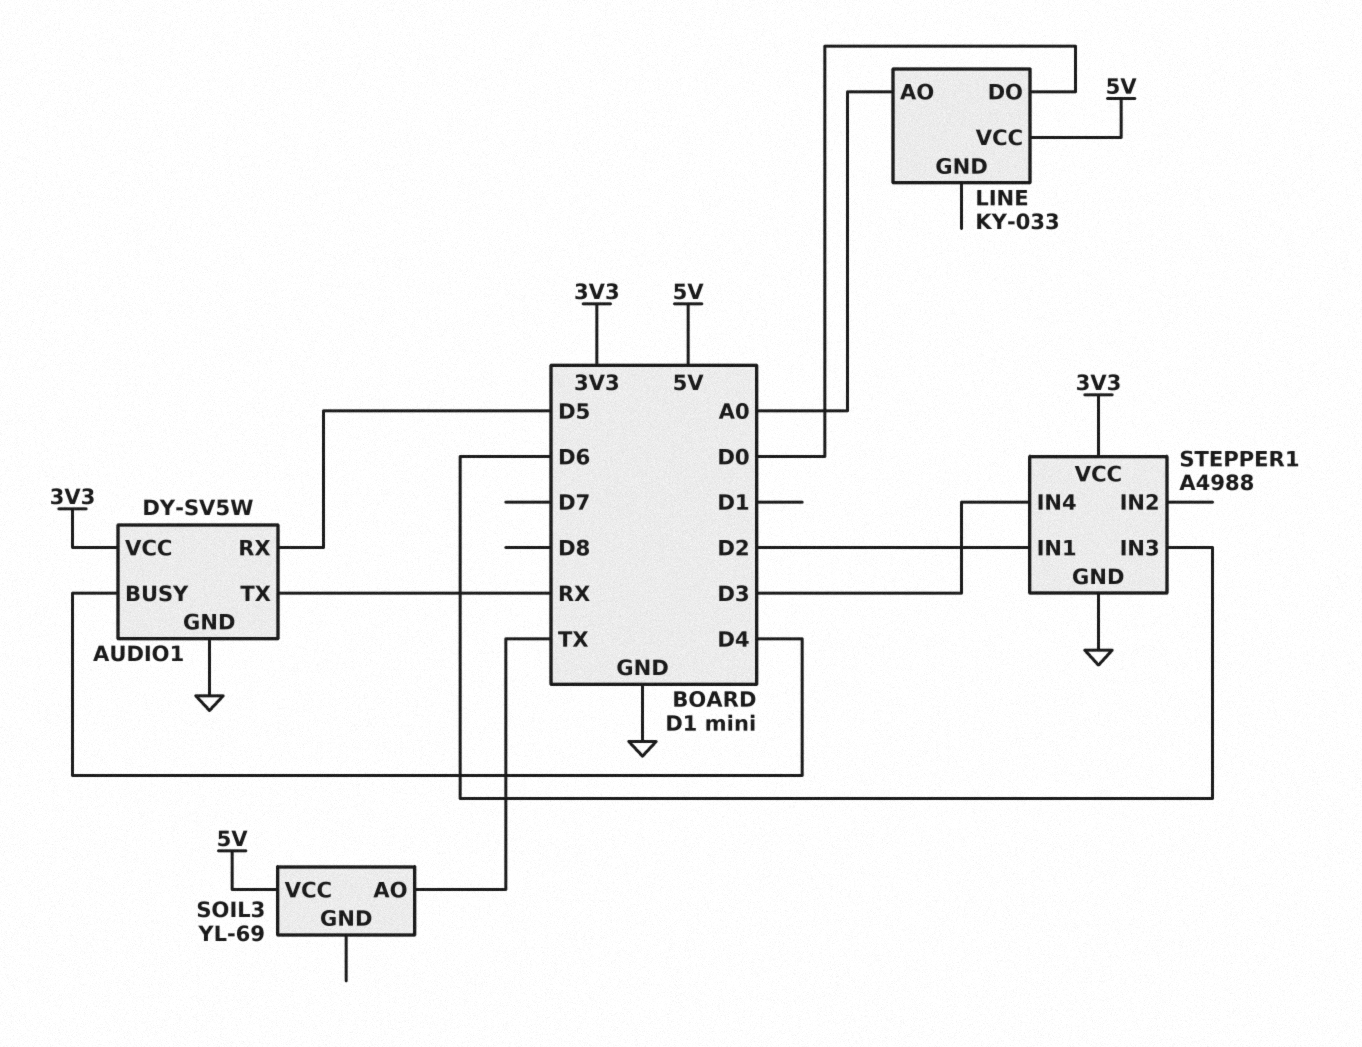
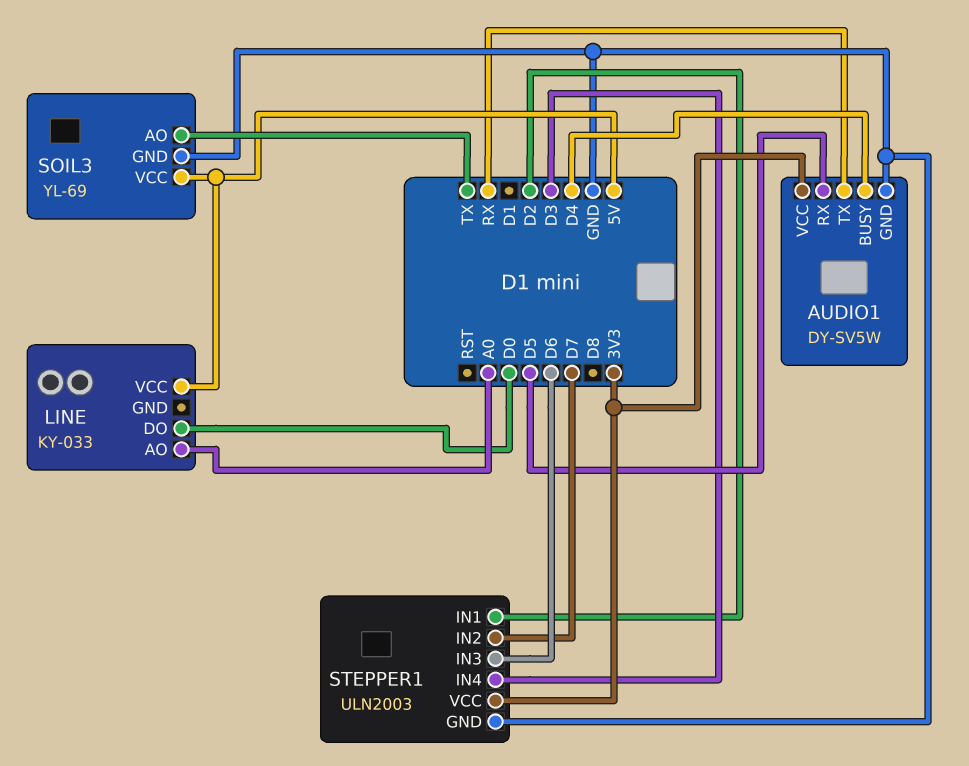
SOIL3 pin GND: none -> GND
STEPPER1: A4988 -> ULN2003
STEPPER1 pin IN2: none -> D7

